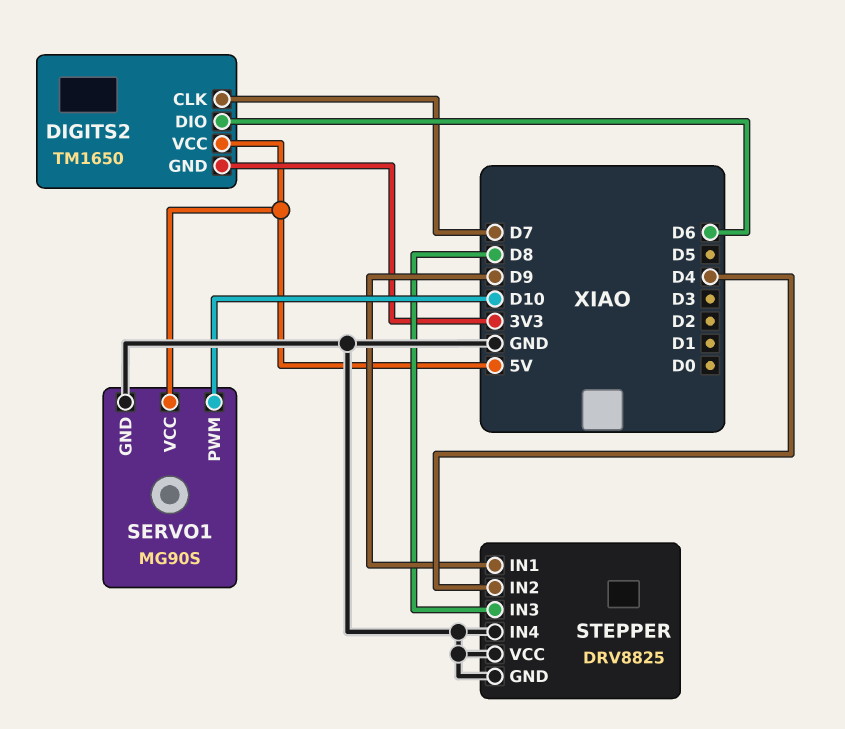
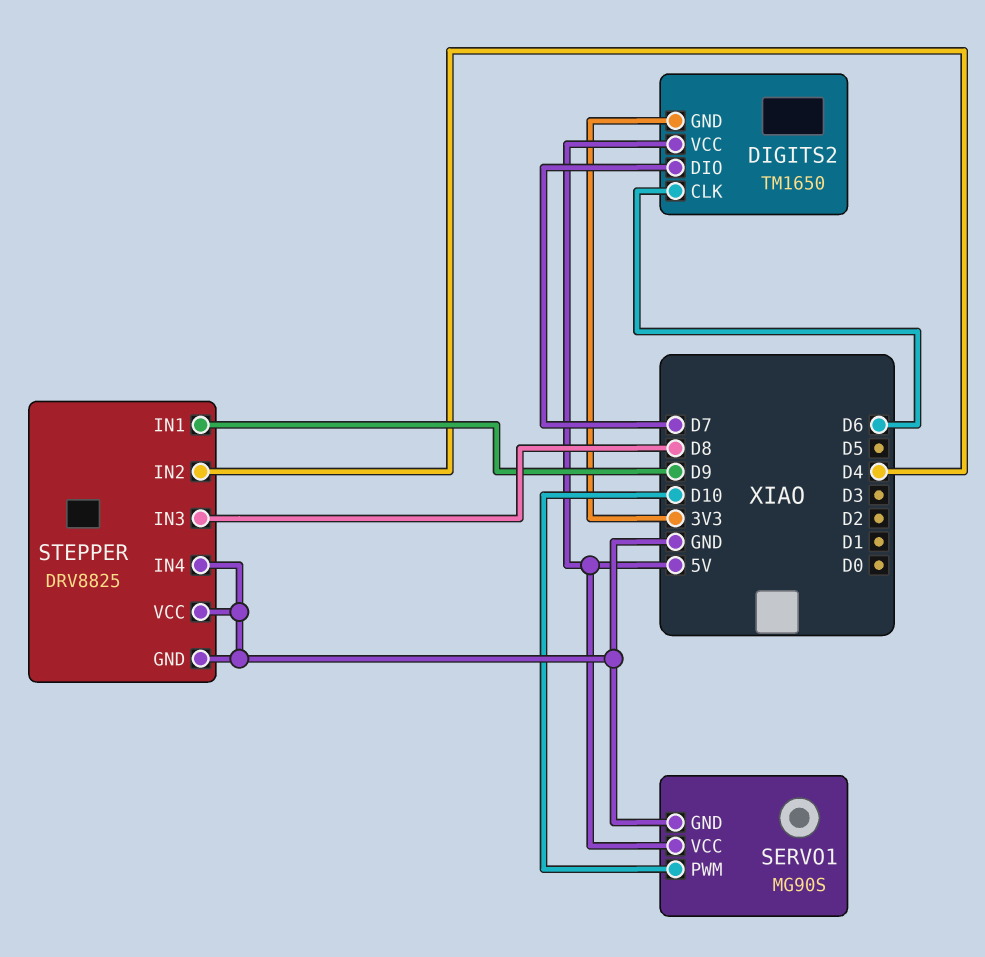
DIGITS2 pin CLK: D7 -> D6
DIGITS2 pin DIO: D6 -> D7

